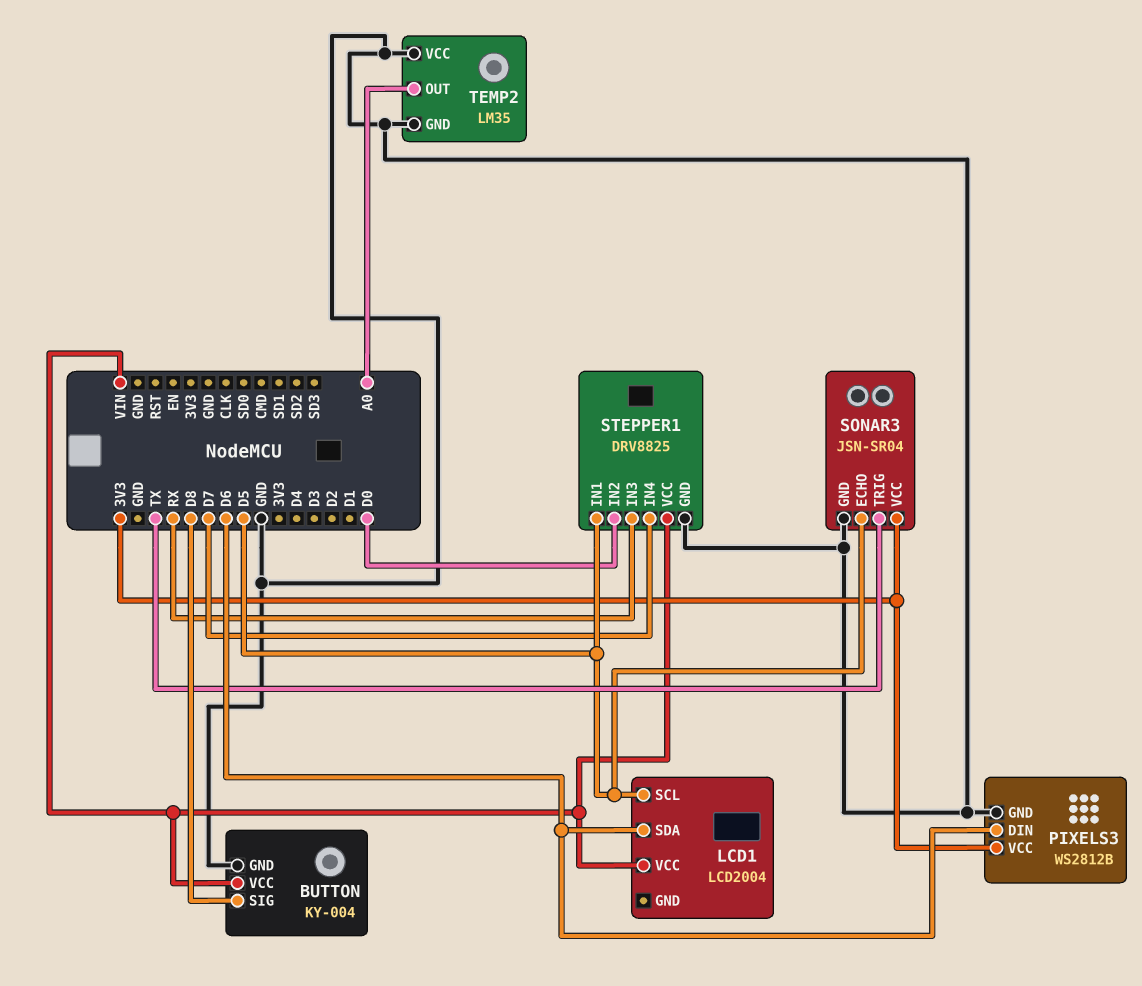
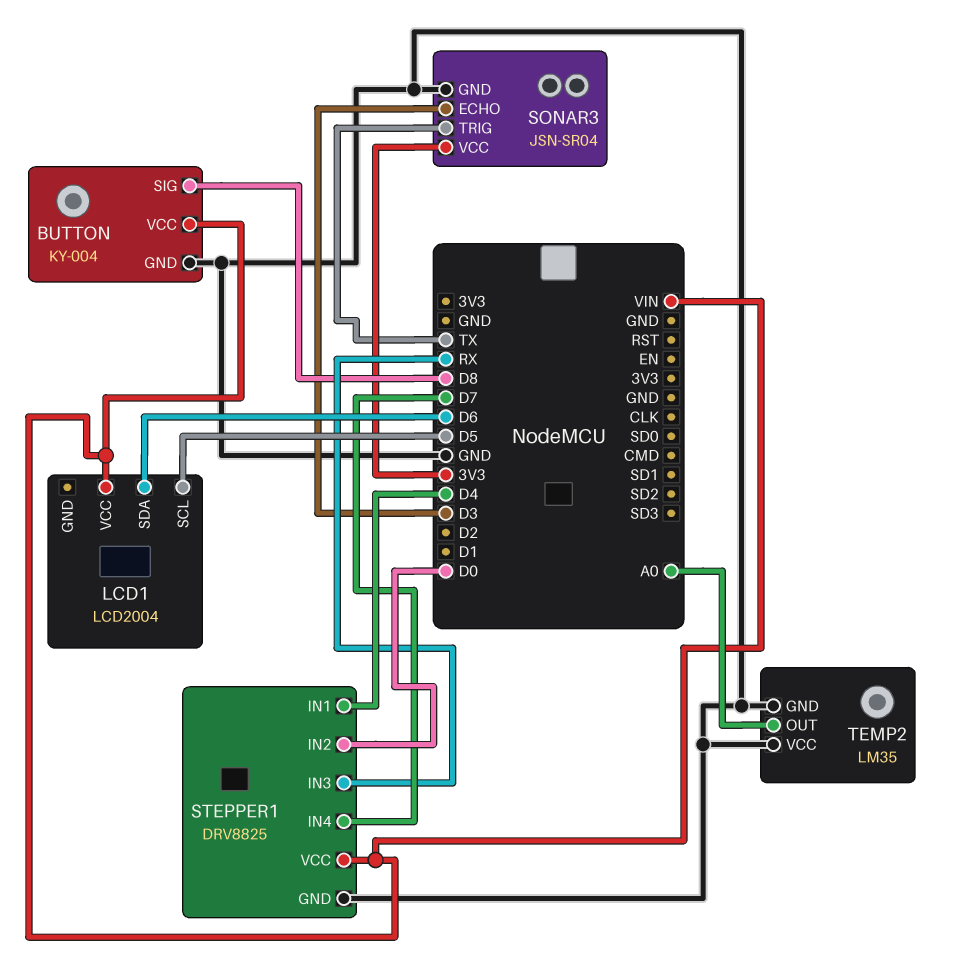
PIXELS3: WS2812B -> none
PIXELS3 pin DIN: D6 -> none
PIXELS3 pin GND: GND -> none
PIXELS3 pin VCC: 3V3 -> none
SONAR3 pin ECHO: D5 -> D3
STEPPER1 pin IN1: D5 -> D4

